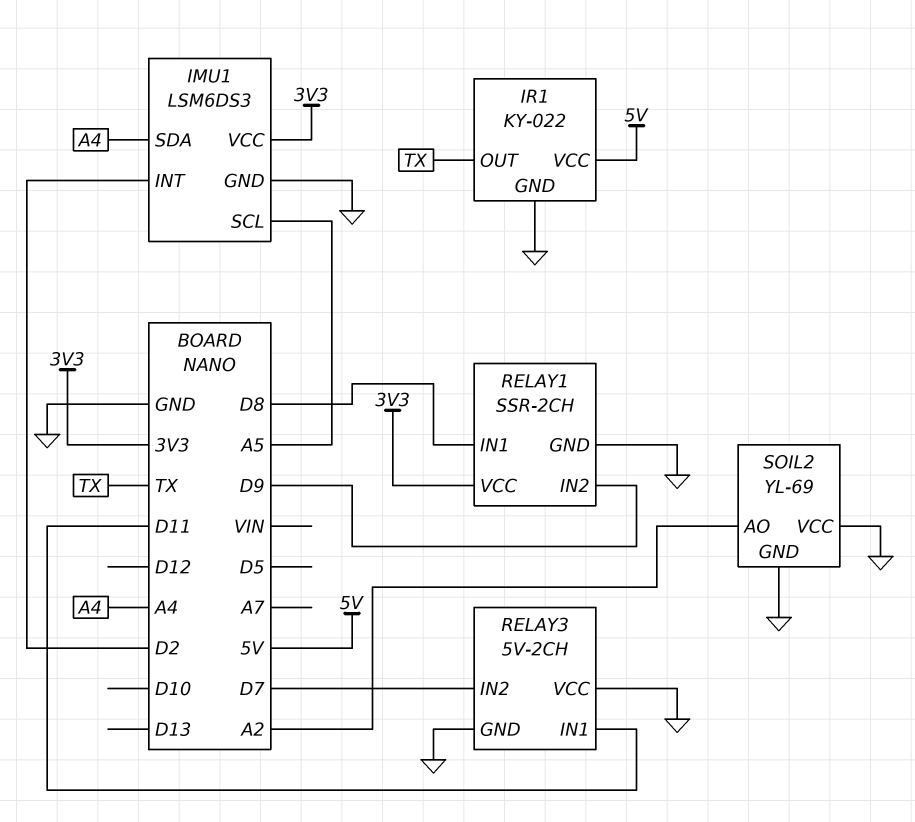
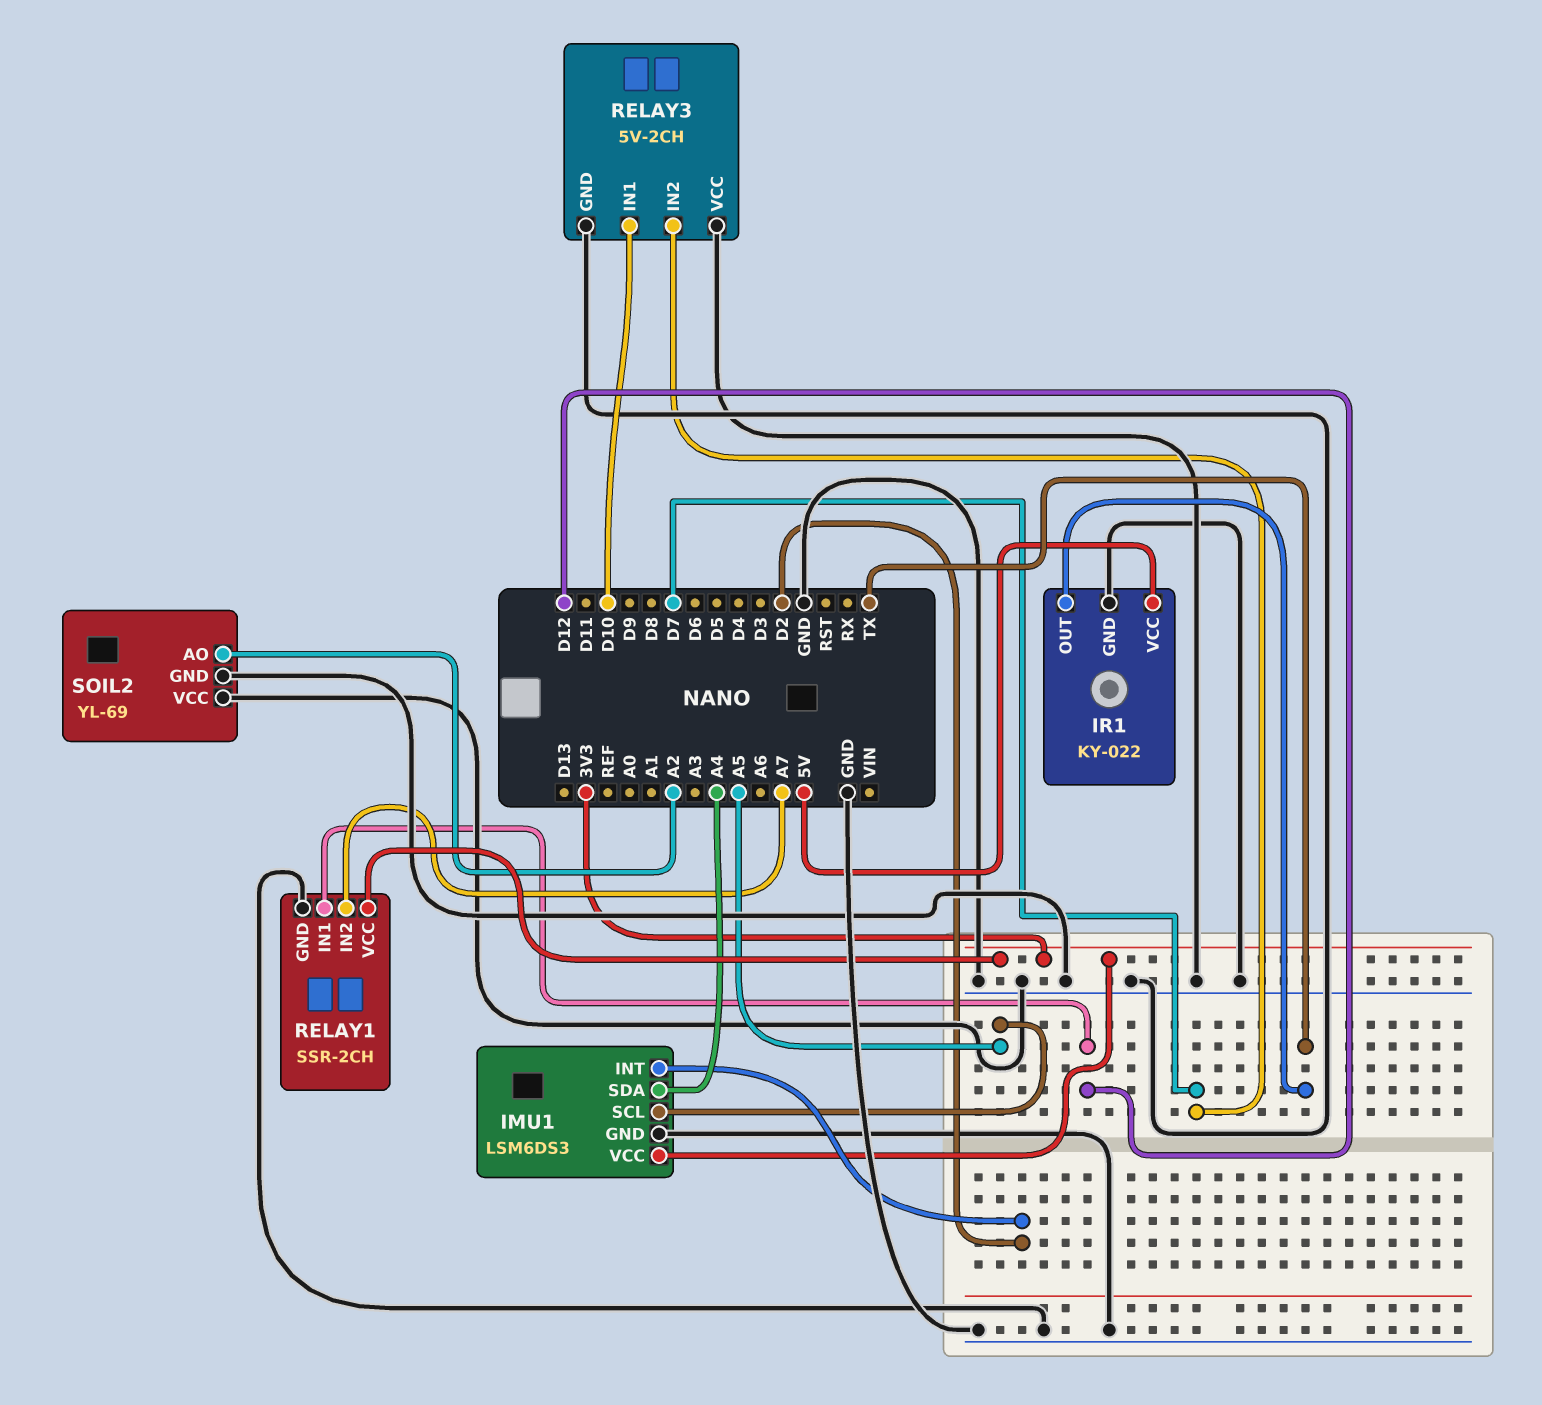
RELAY1 pin IN1: D8 -> D12
RELAY1 pin IN2: D9 -> A7
RELAY3 pin IN1: D11 -> D10

